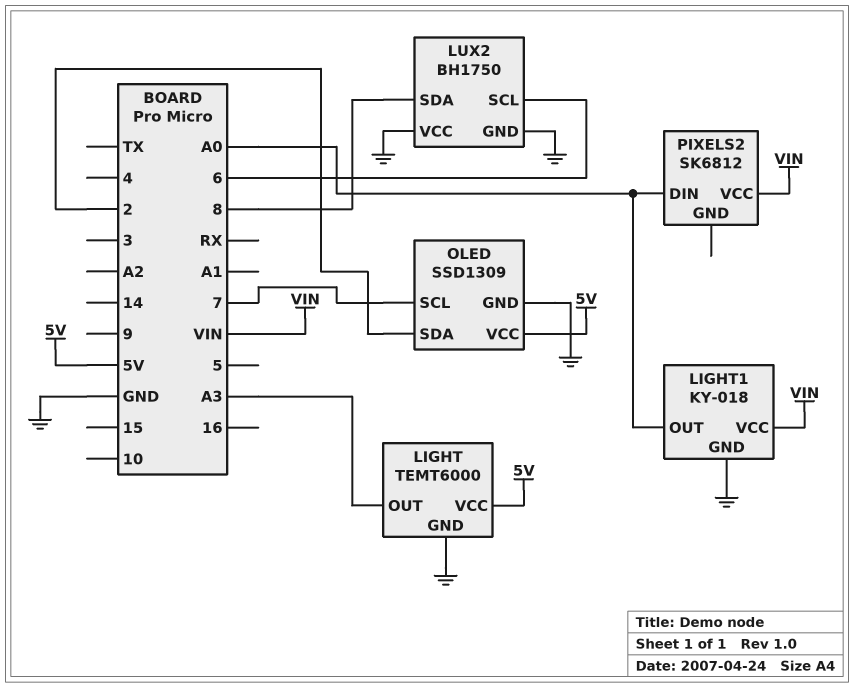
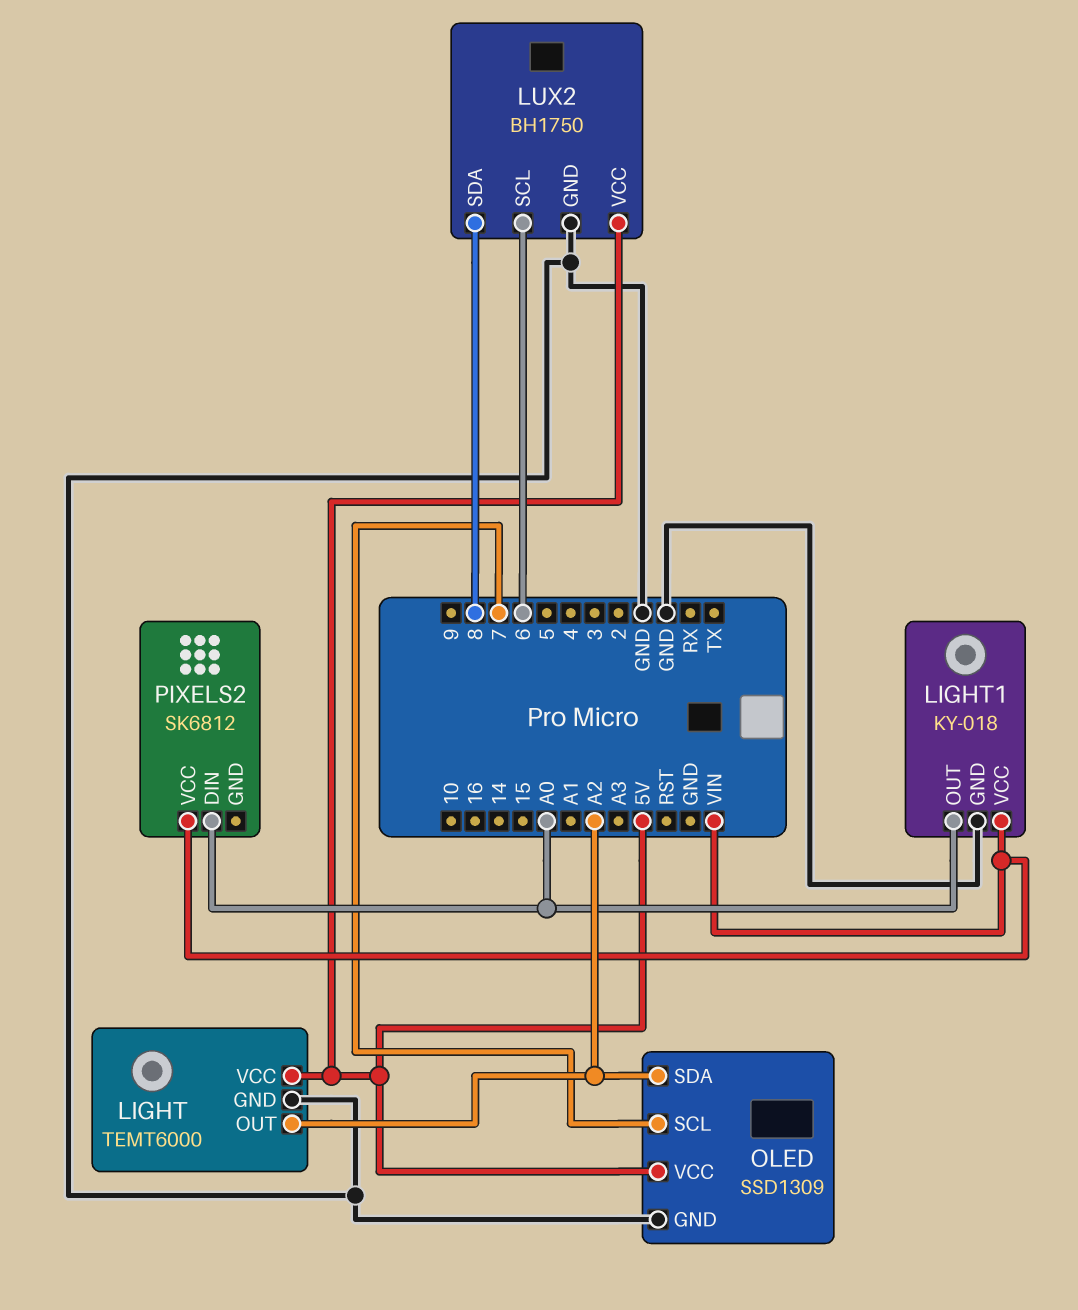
LIGHT pin OUT: A3 -> A2
LUX2 pin VCC: GND -> 5V
OLED pin SDA: 2 -> A2

